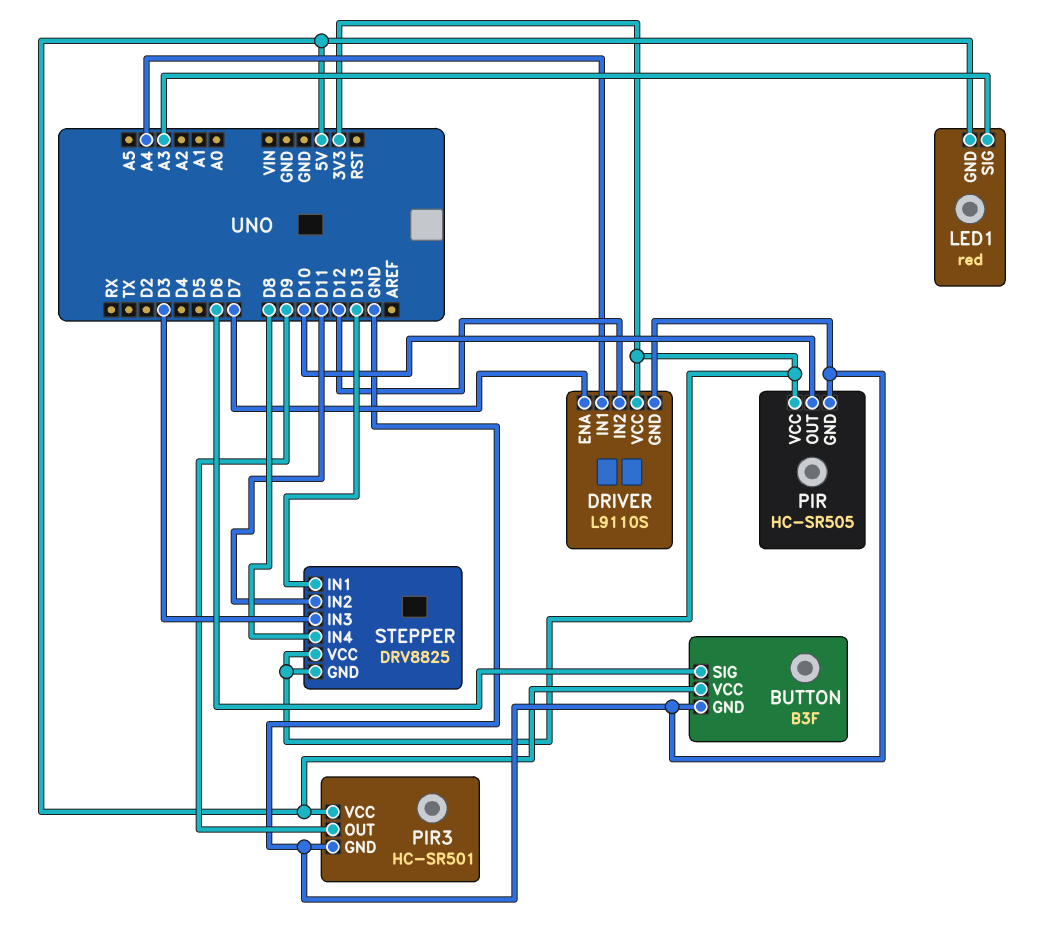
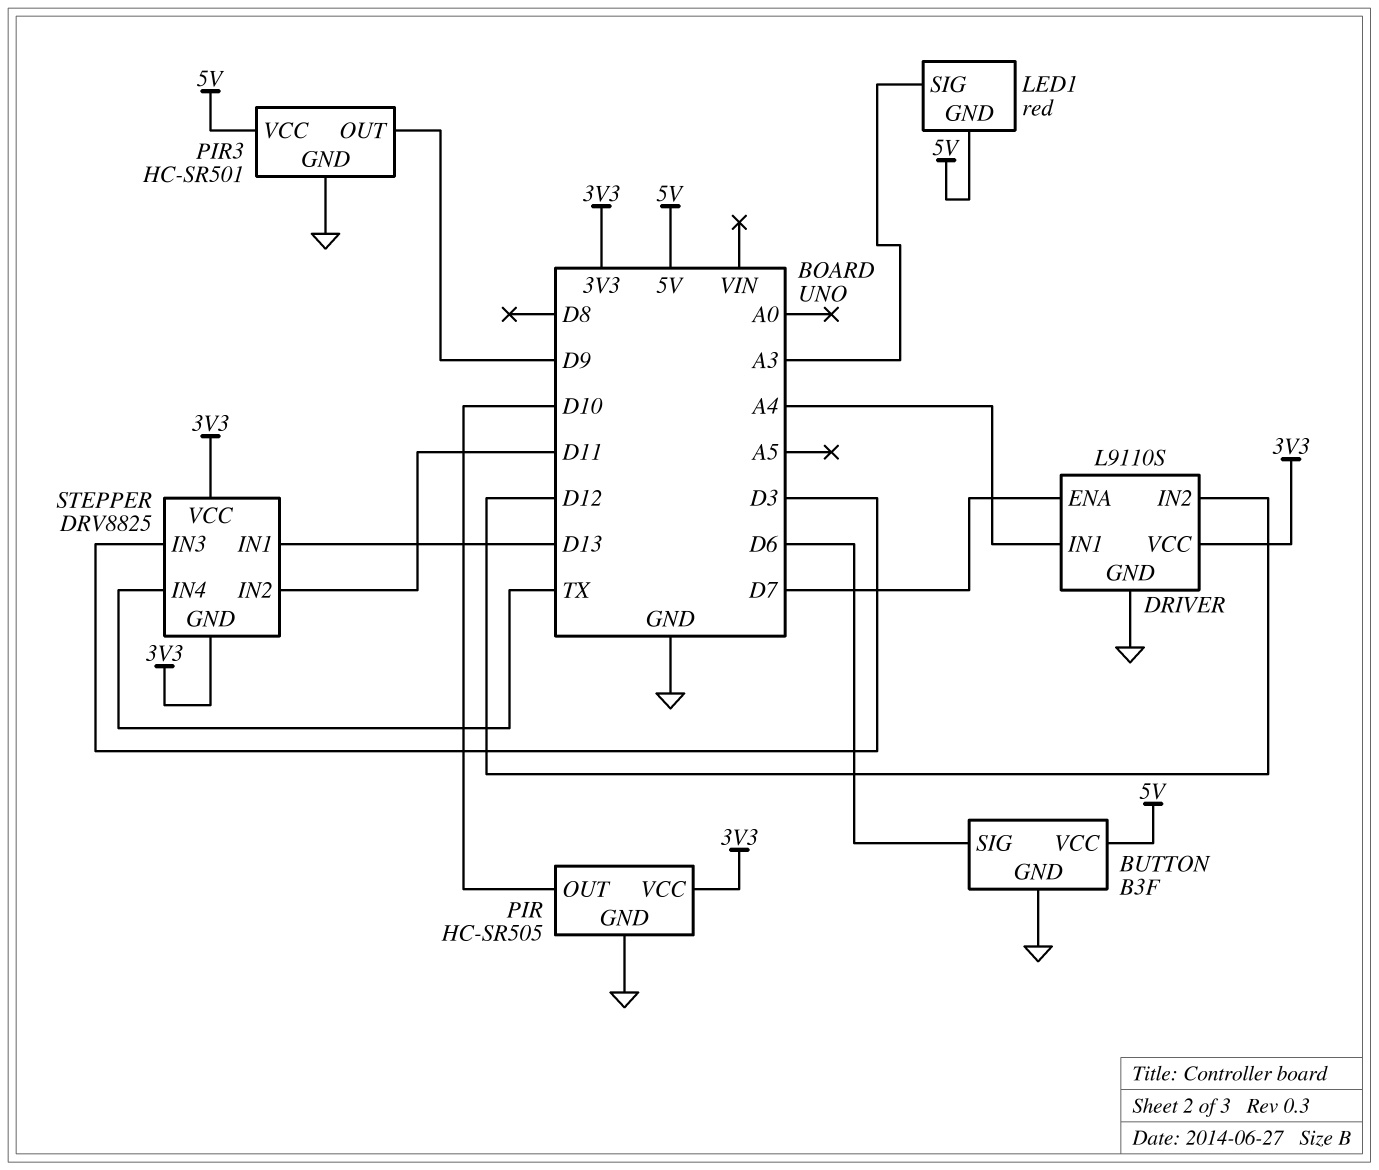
STEPPER pin IN4: D8 -> TX

